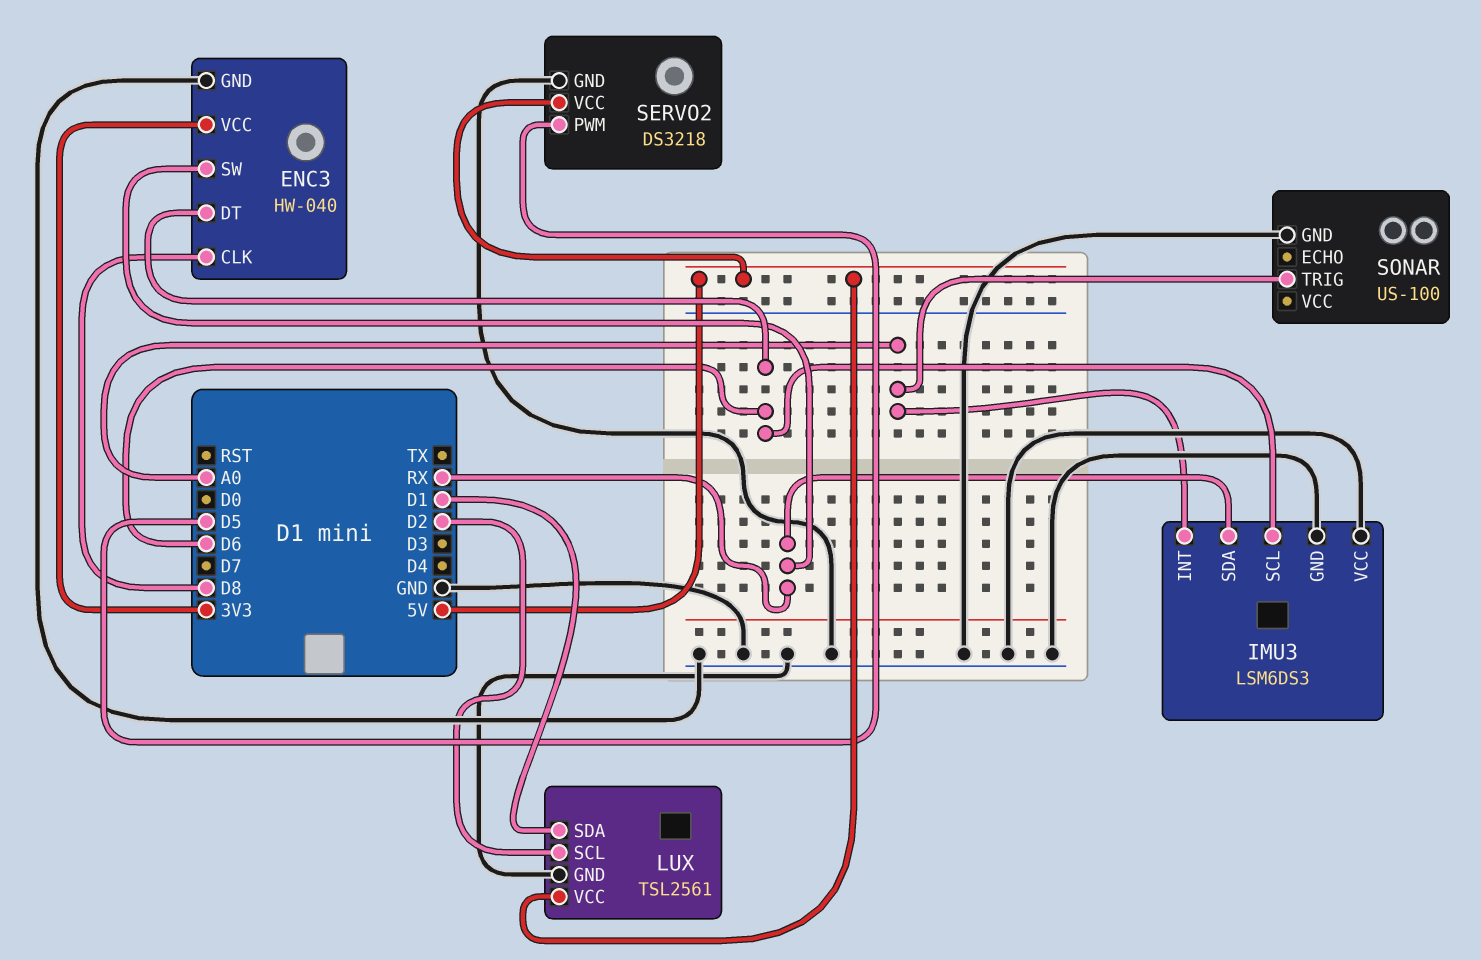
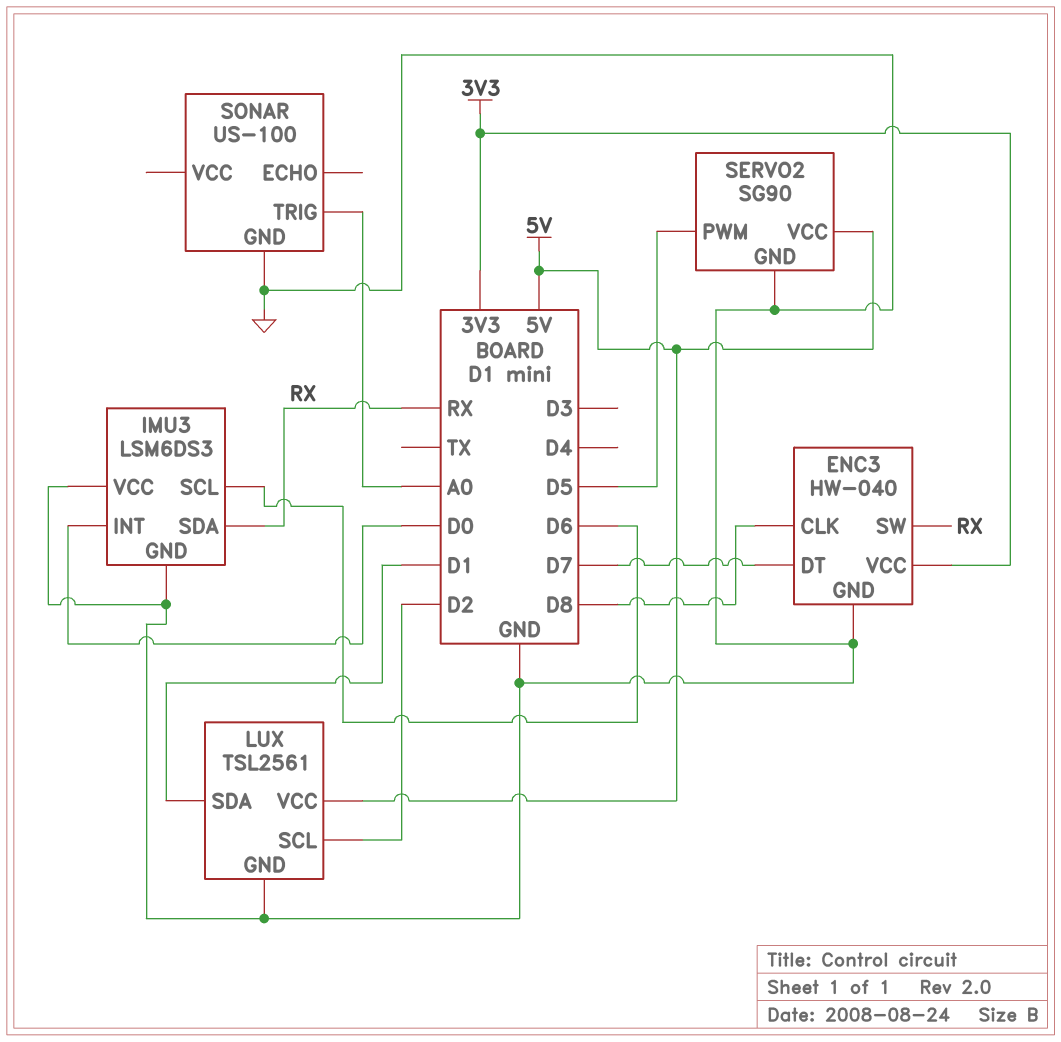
ENC3 pin DT: D6 -> D7
IMU3 pin INT: A0 -> D0
SERVO2: DS3218 -> SG90

